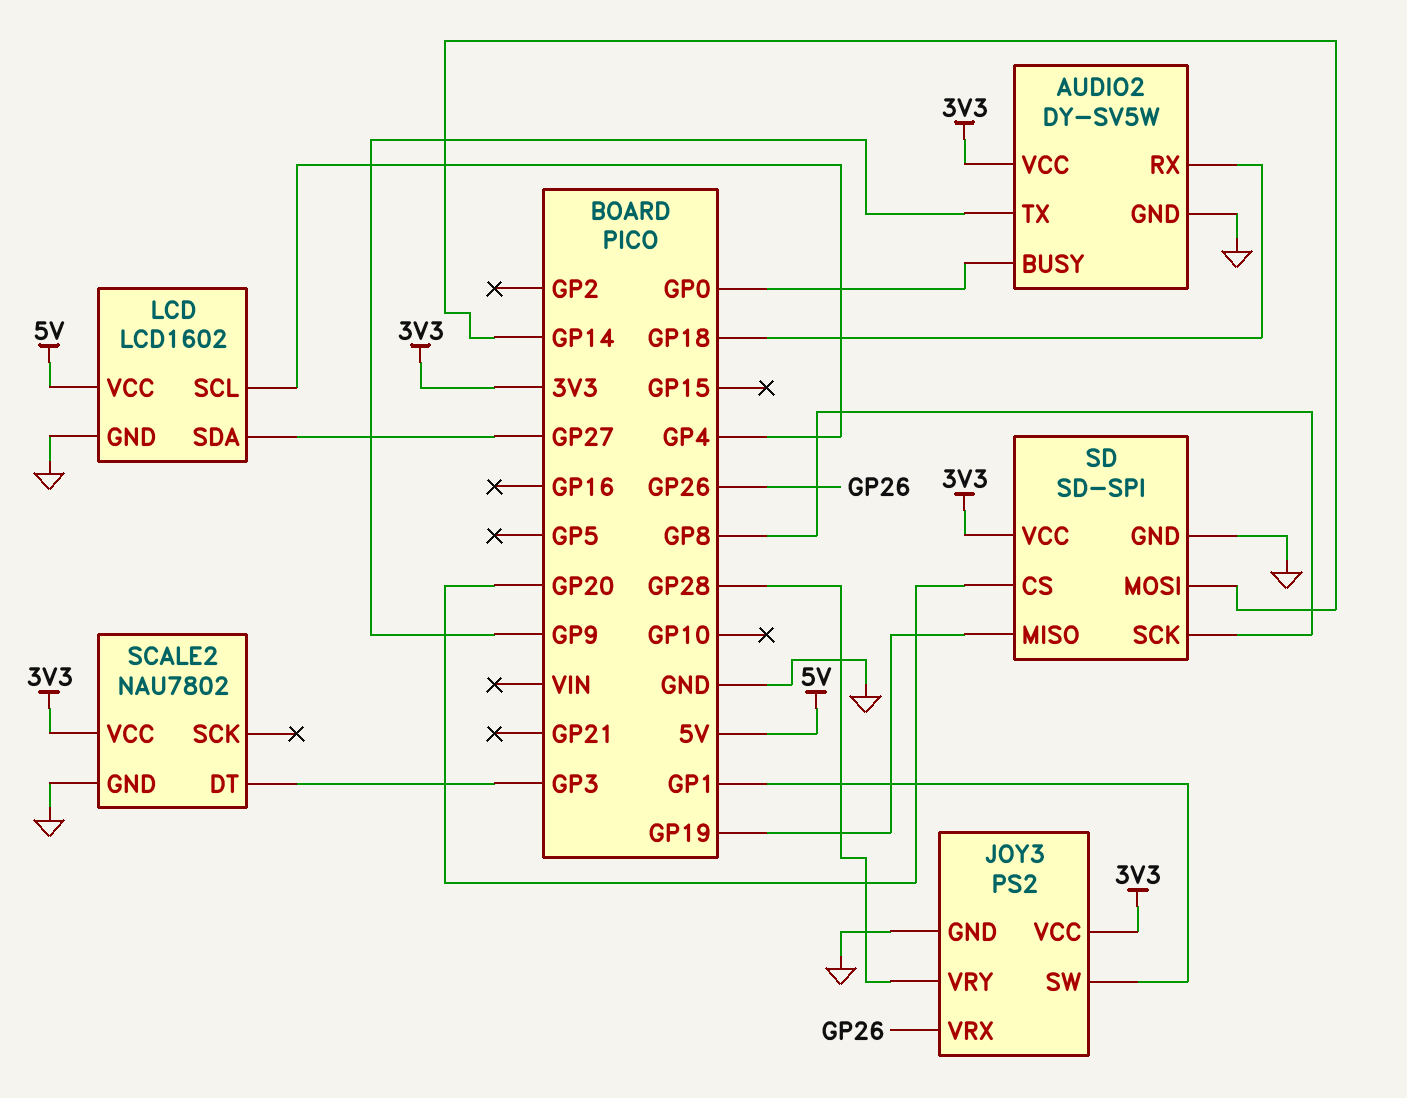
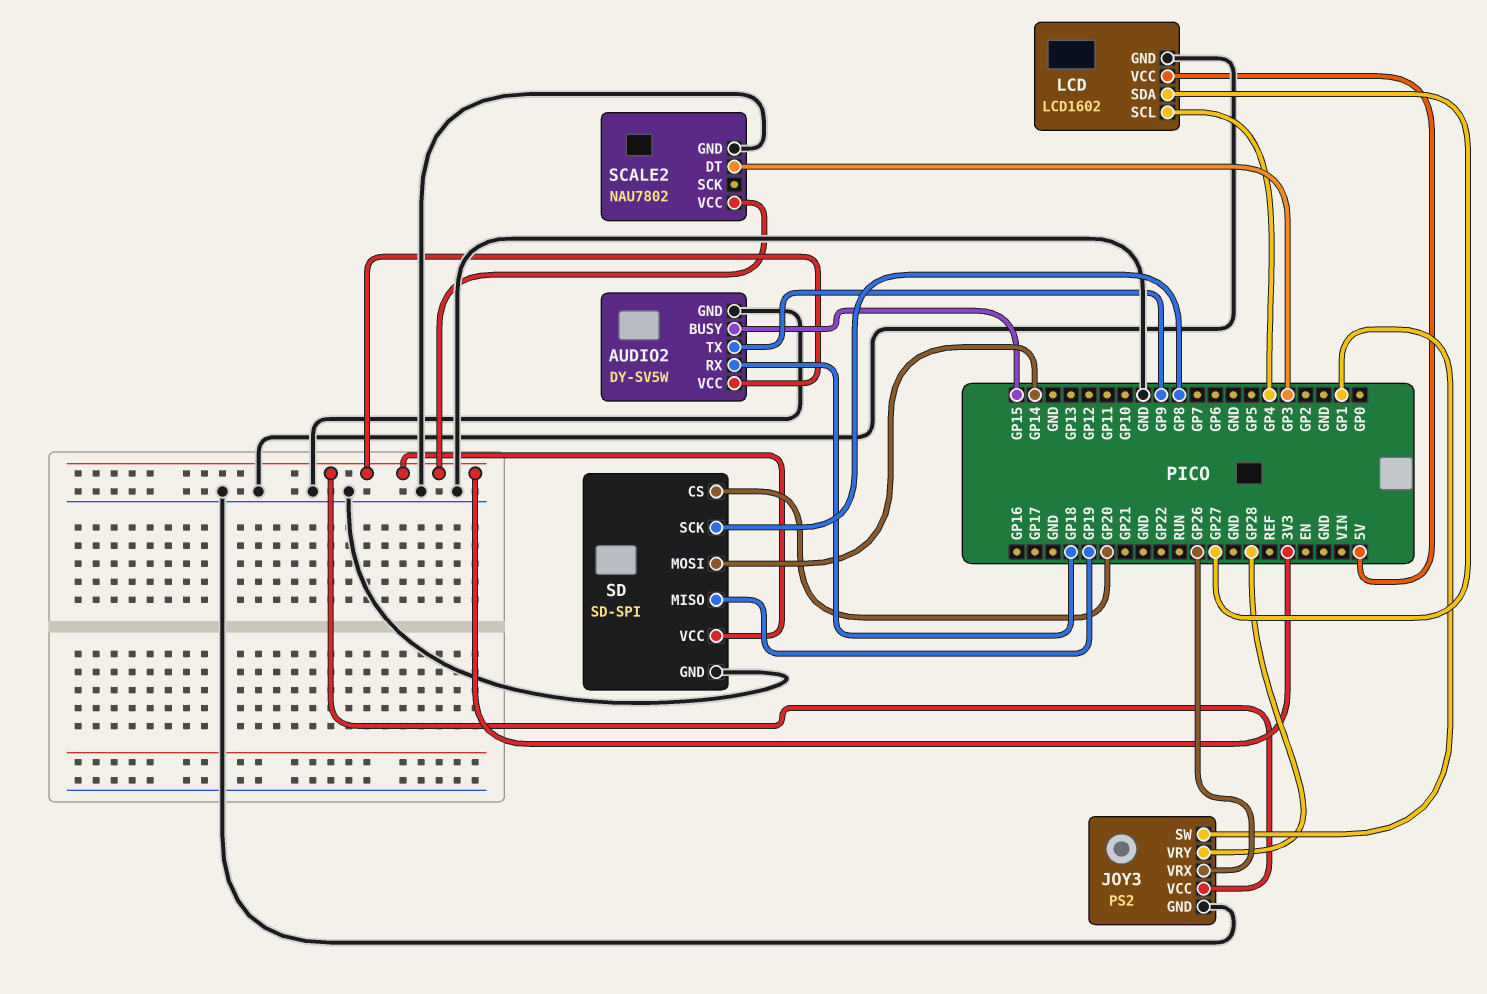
AUDIO2 pin BUSY: GP0 -> GP15

